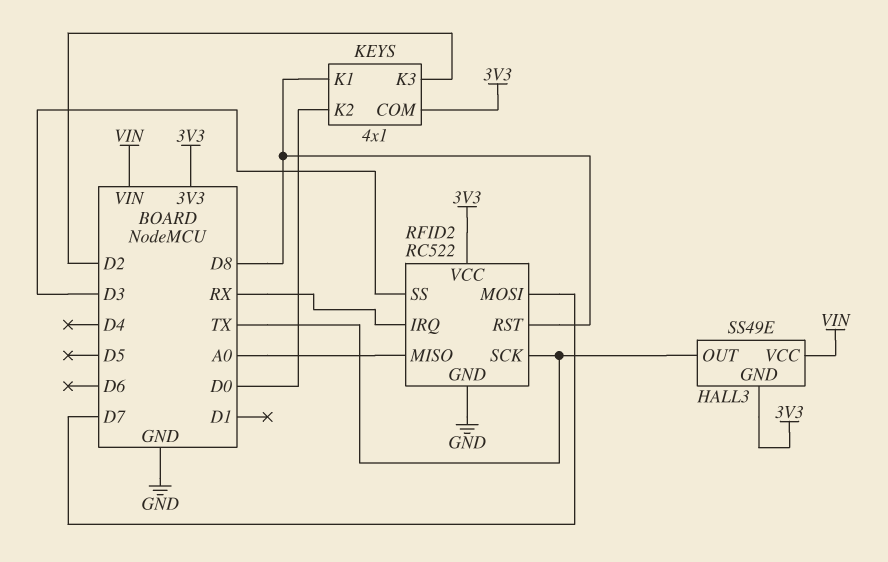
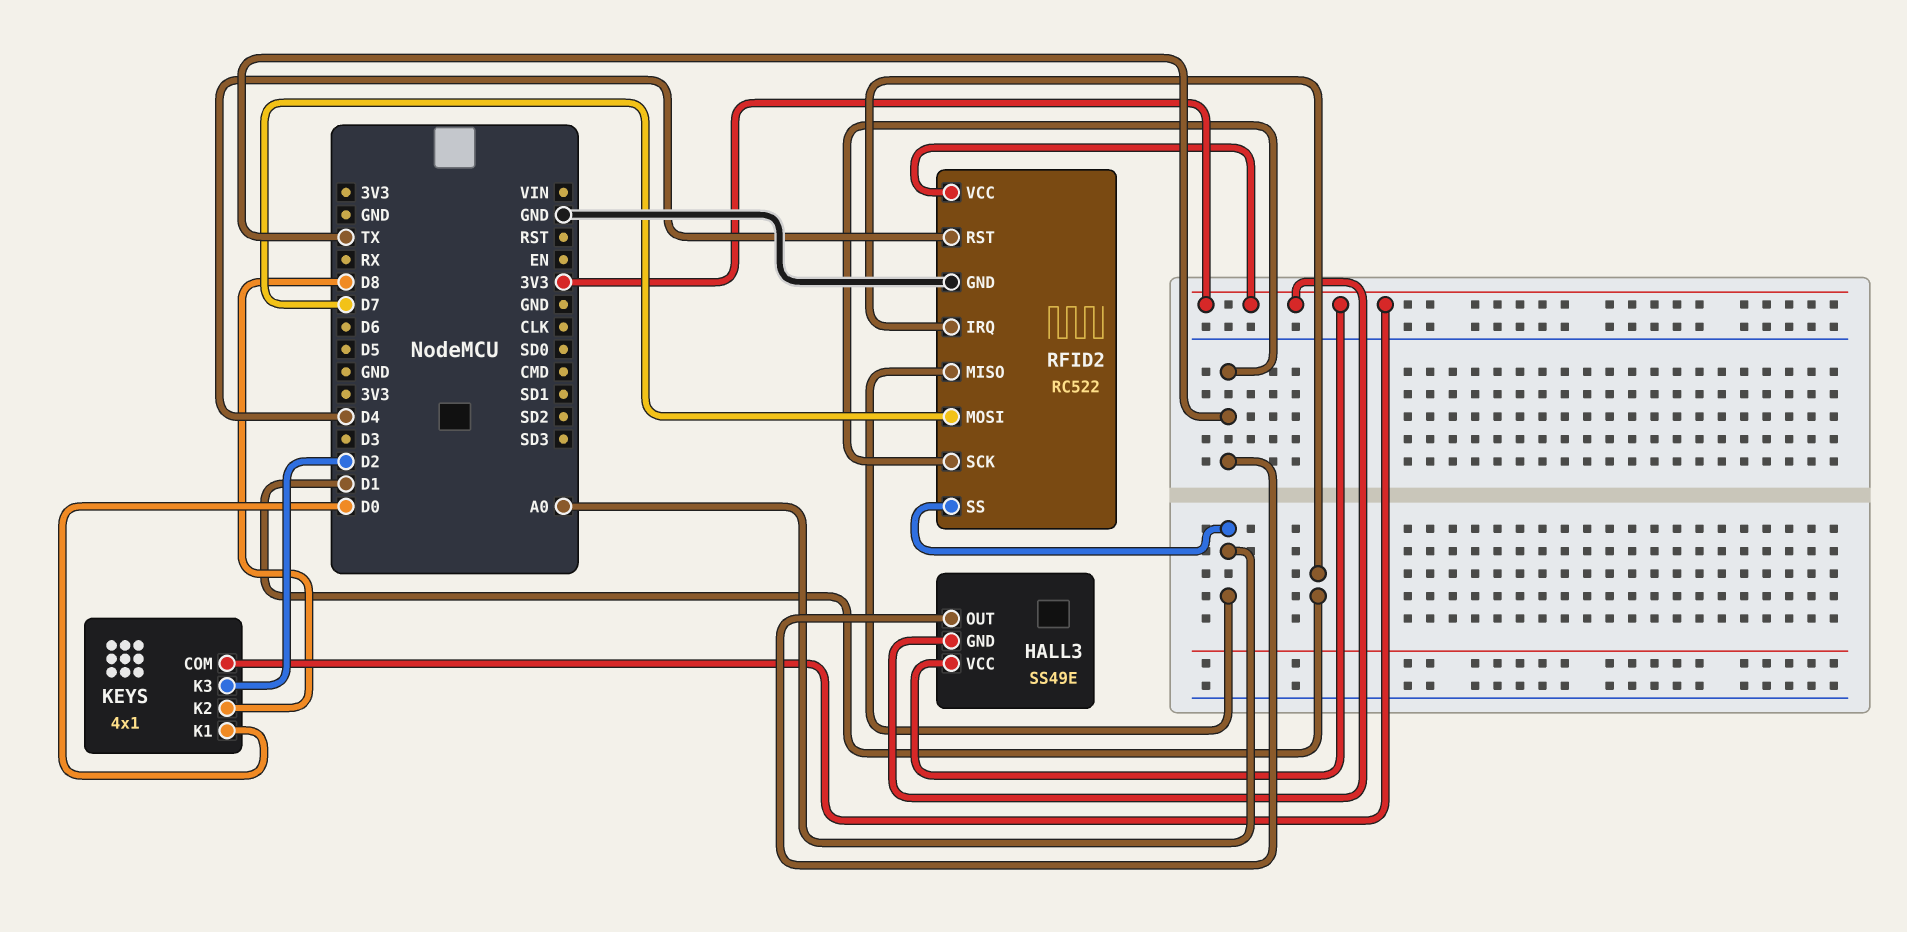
HALL3 pin VCC: VIN -> 3V3
KEYS pin K1: D8 -> D0
KEYS pin K2: D0 -> D8
RFID2 pin IRQ: RX -> D1
RFID2 pin RST: D8 -> D4
RFID2 pin SS: D3 -> A0

